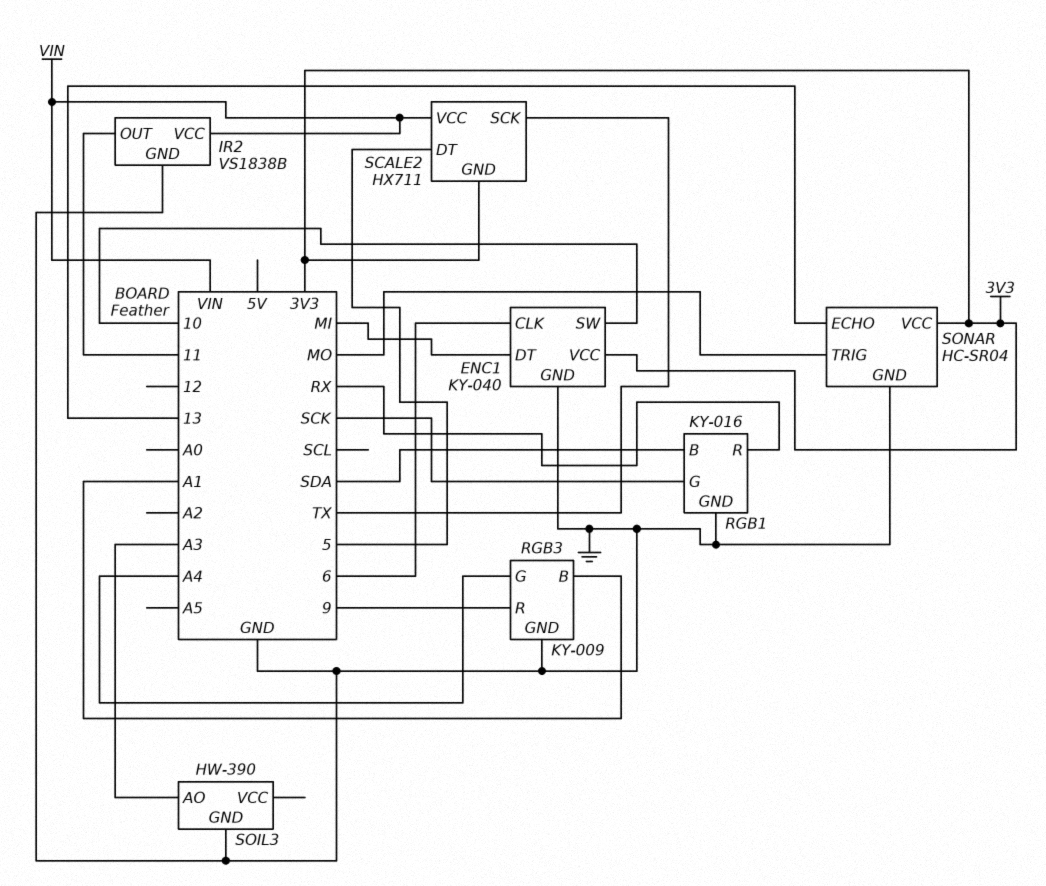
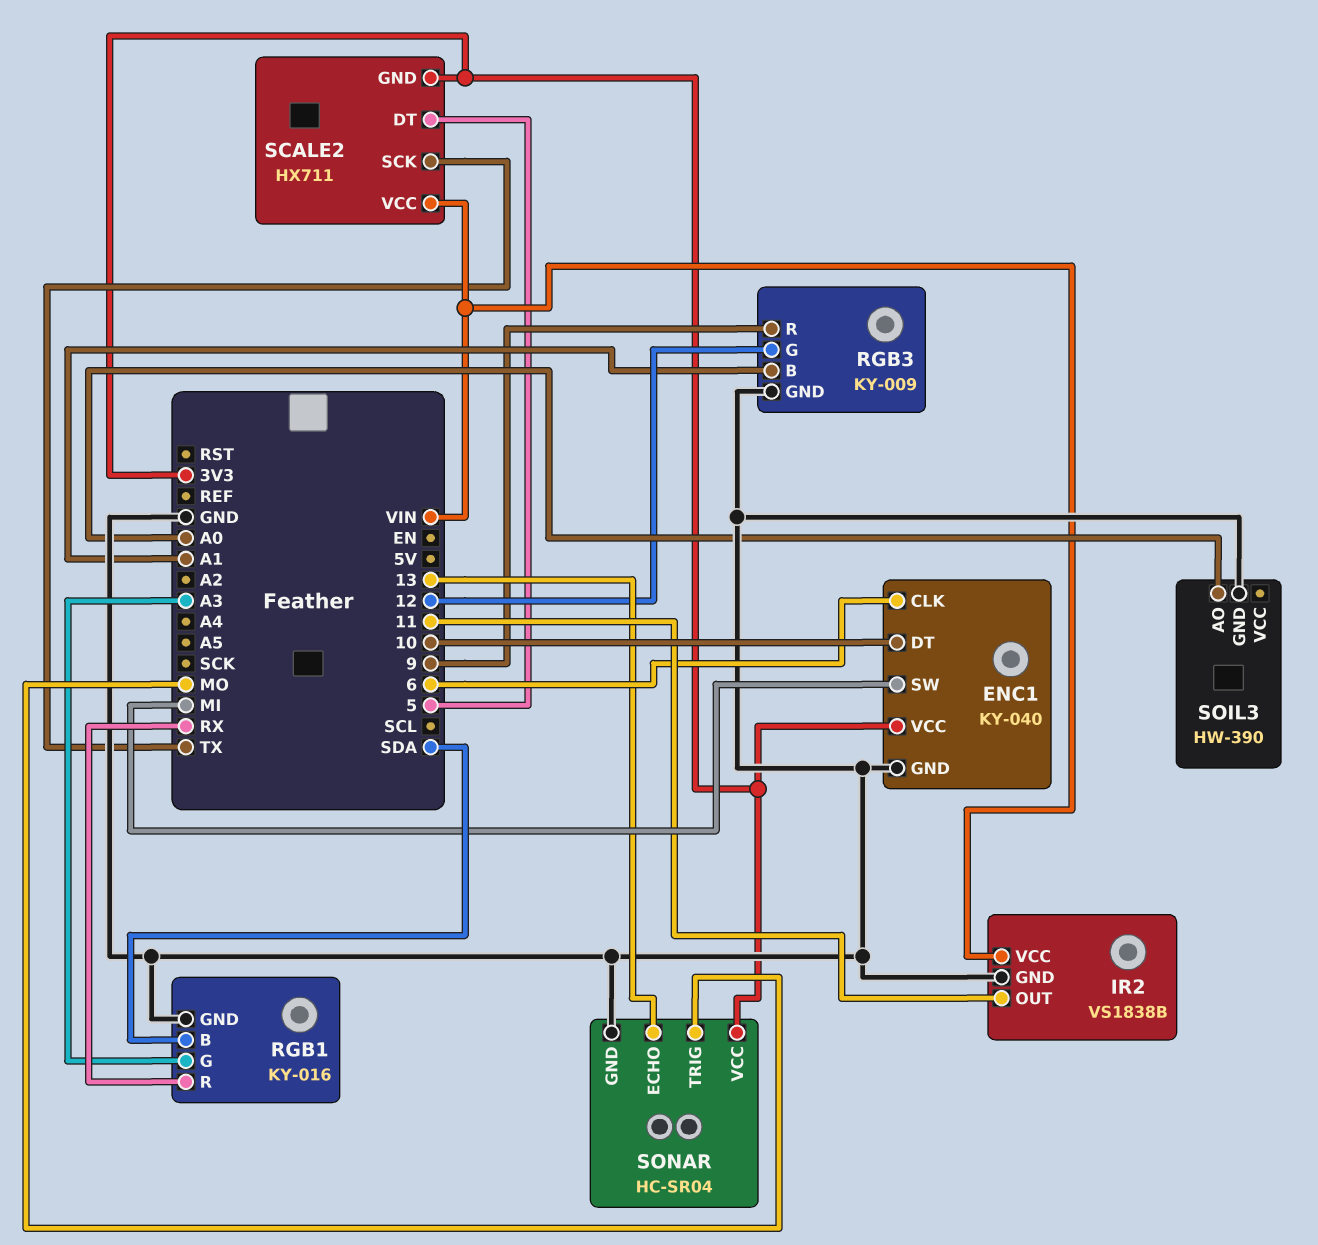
ENC1 pin DT: MI -> 10
ENC1 pin SW: 10 -> MI
RGB1 pin G: SCK -> A3
RGB3 pin G: A4 -> 12
SOIL3 pin AO: A3 -> A0

